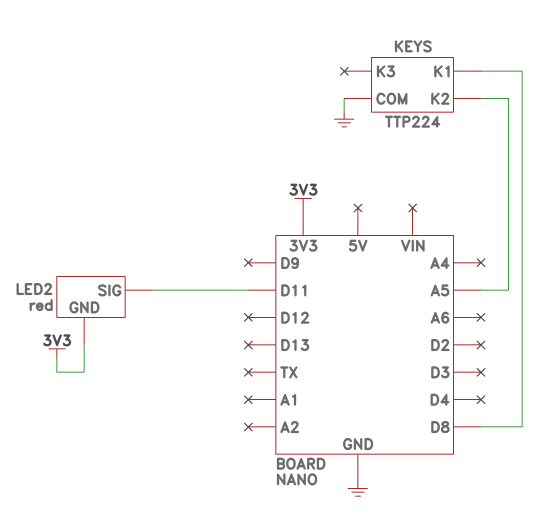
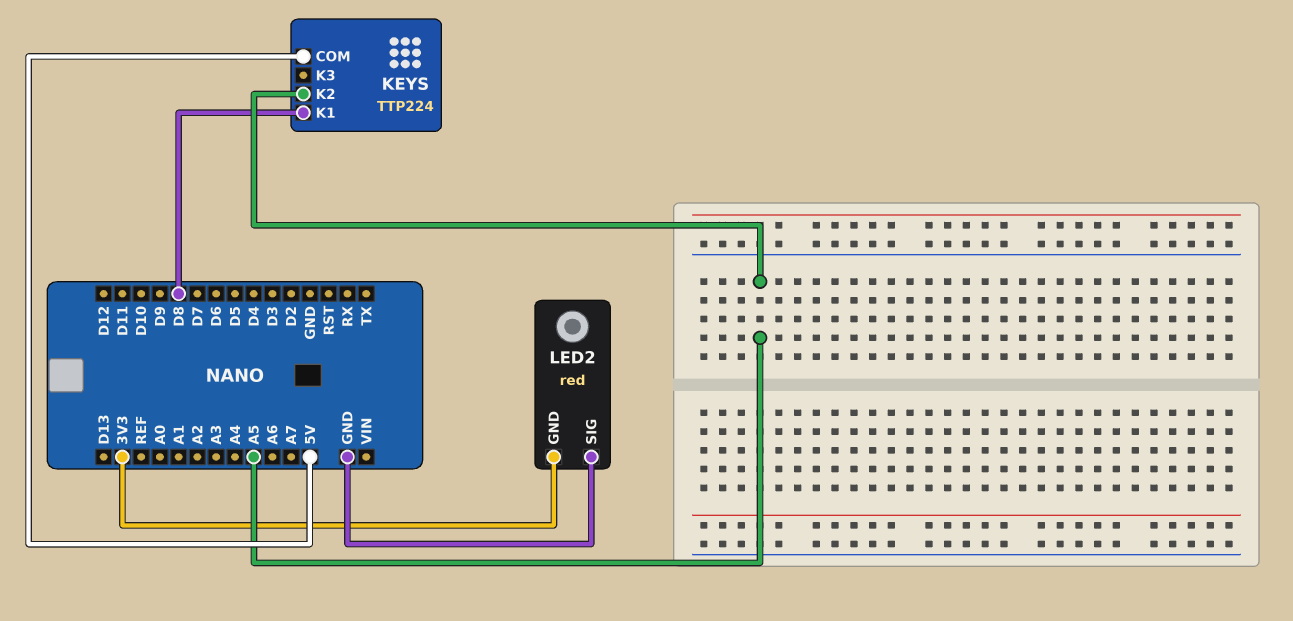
KEYS pin COM: GND -> 5V
LED2 pin SIG: D11 -> GND

